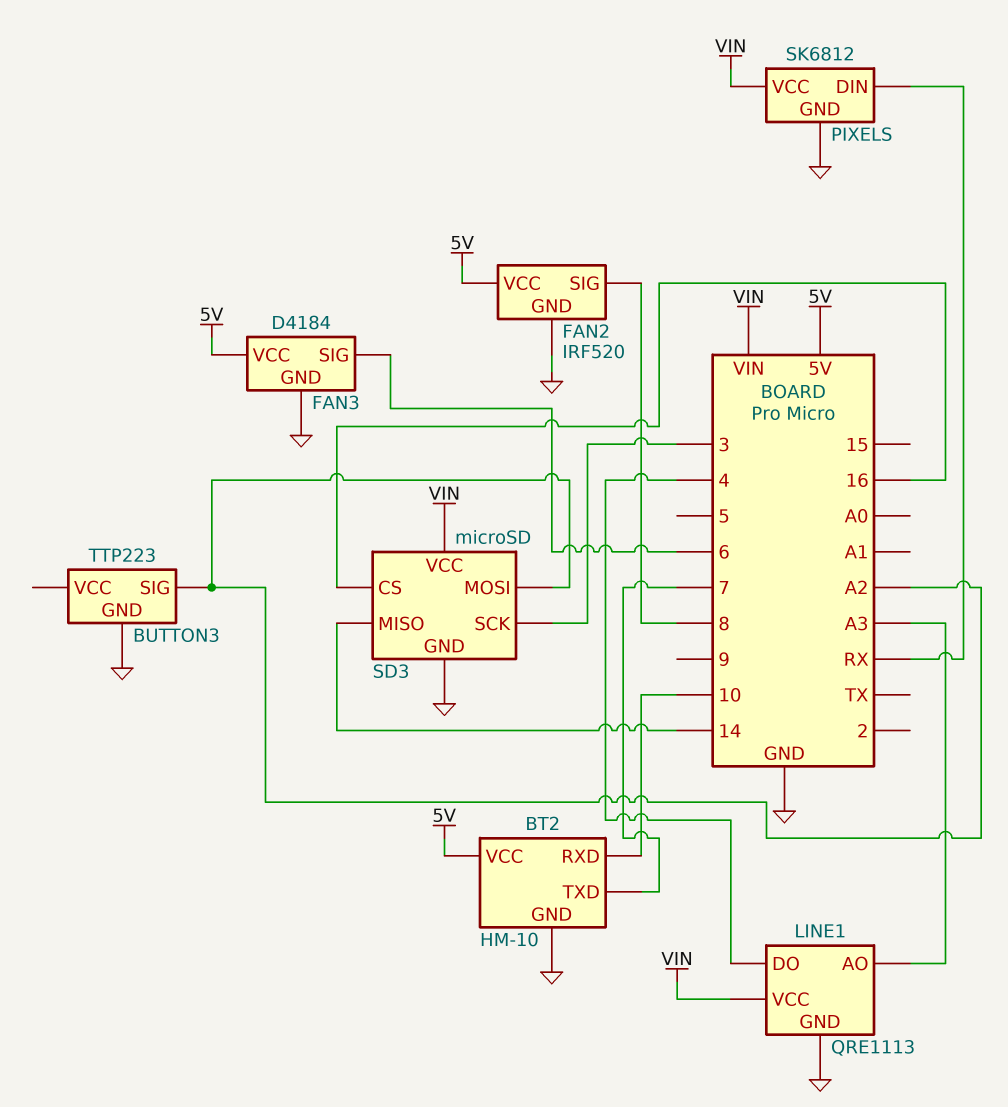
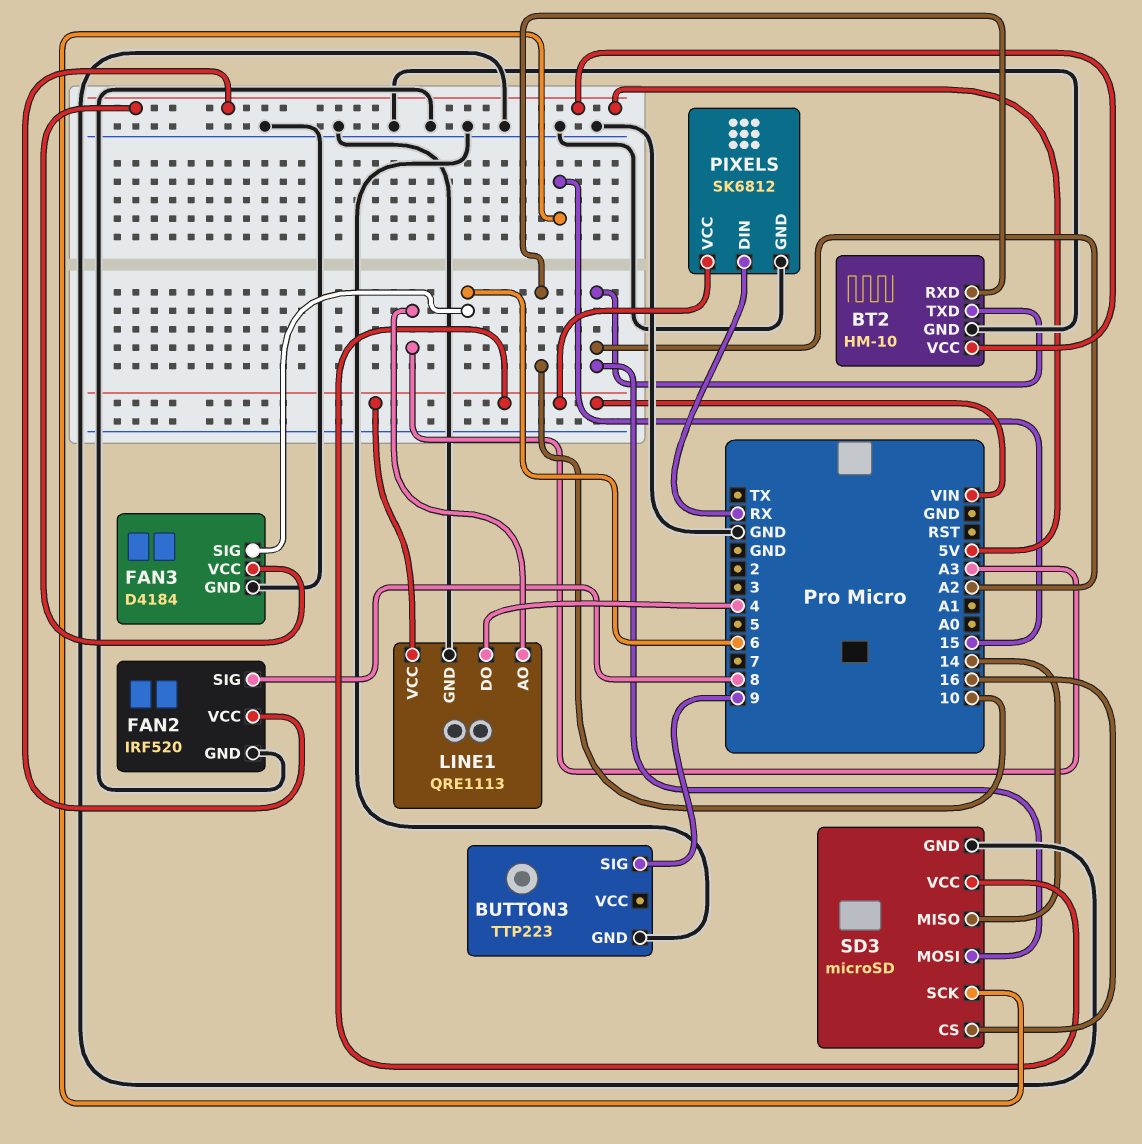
BT2 pin TXD: 7 -> A2
BUTTON3 pin SIG: A2 -> 9
SD3 pin SCK: 3 -> 15

